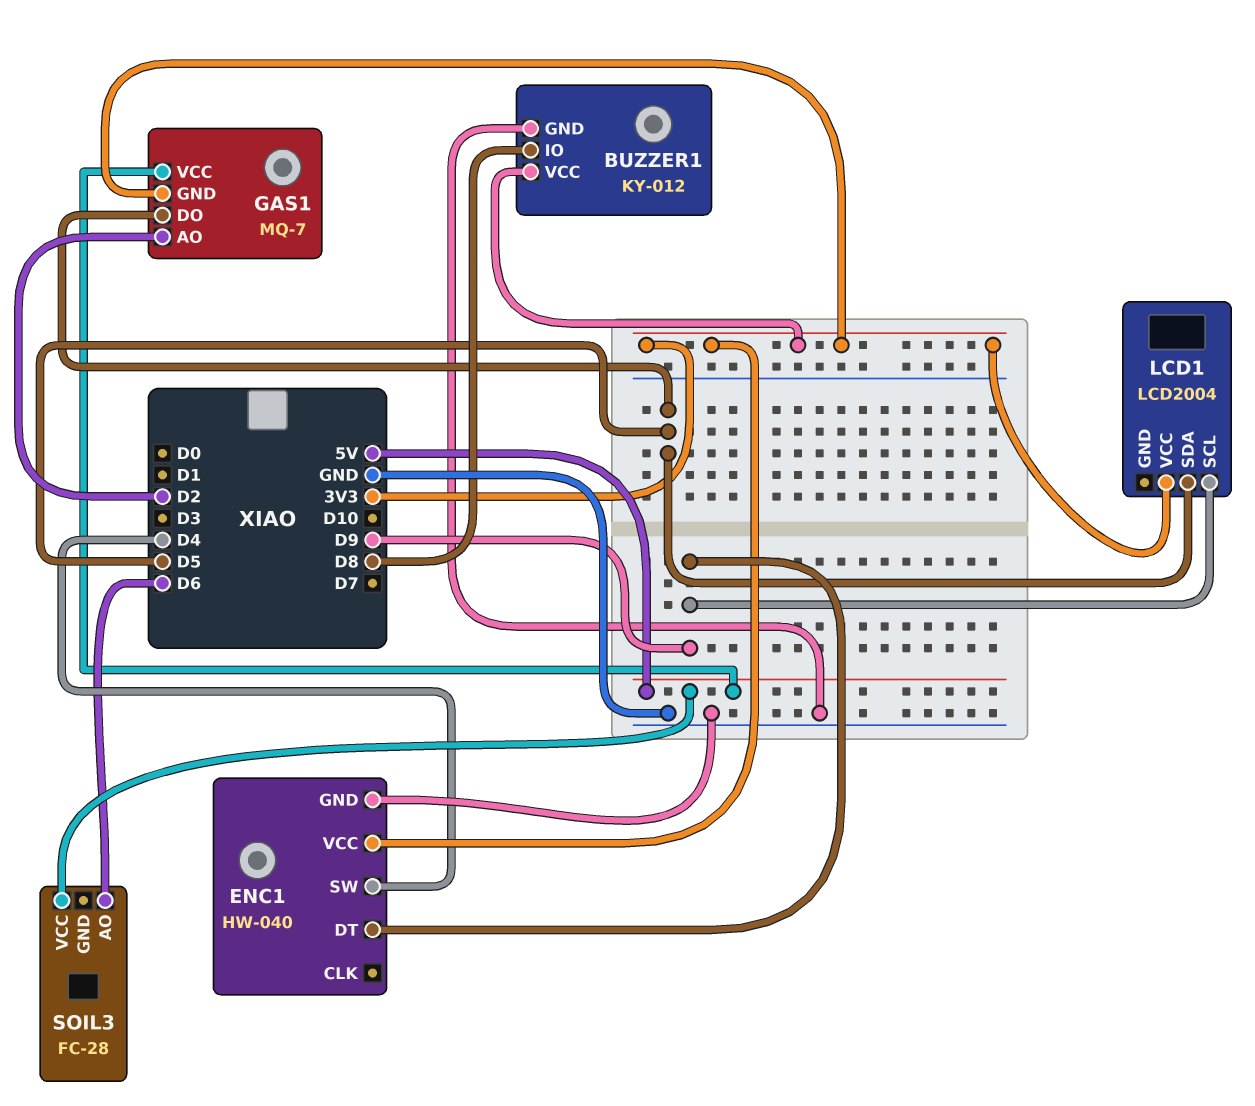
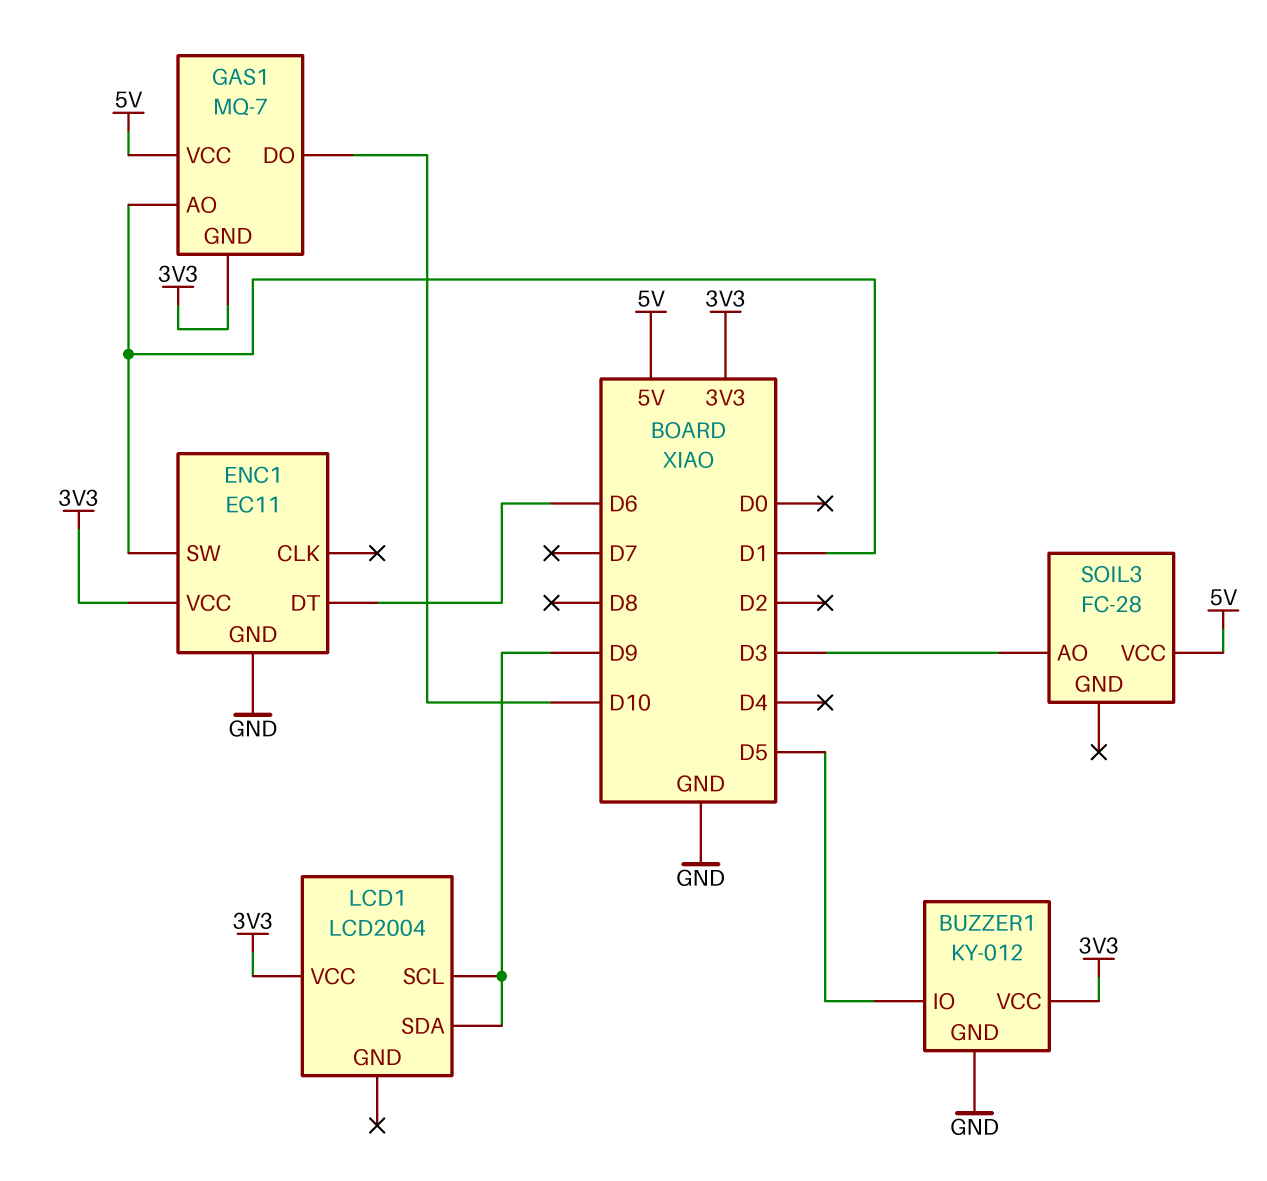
BUZZER1 pin IO: D8 -> D5
ENC1: HW-040 -> EC11
ENC1 pin DT: D9 -> D6
ENC1 pin SW: D4 -> D1
GAS1 pin AO: D2 -> D1
GAS1 pin DO: D5 -> D10
LCD1 pin SDA: D5 -> D9
SOIL3 pin AO: D6 -> D3

